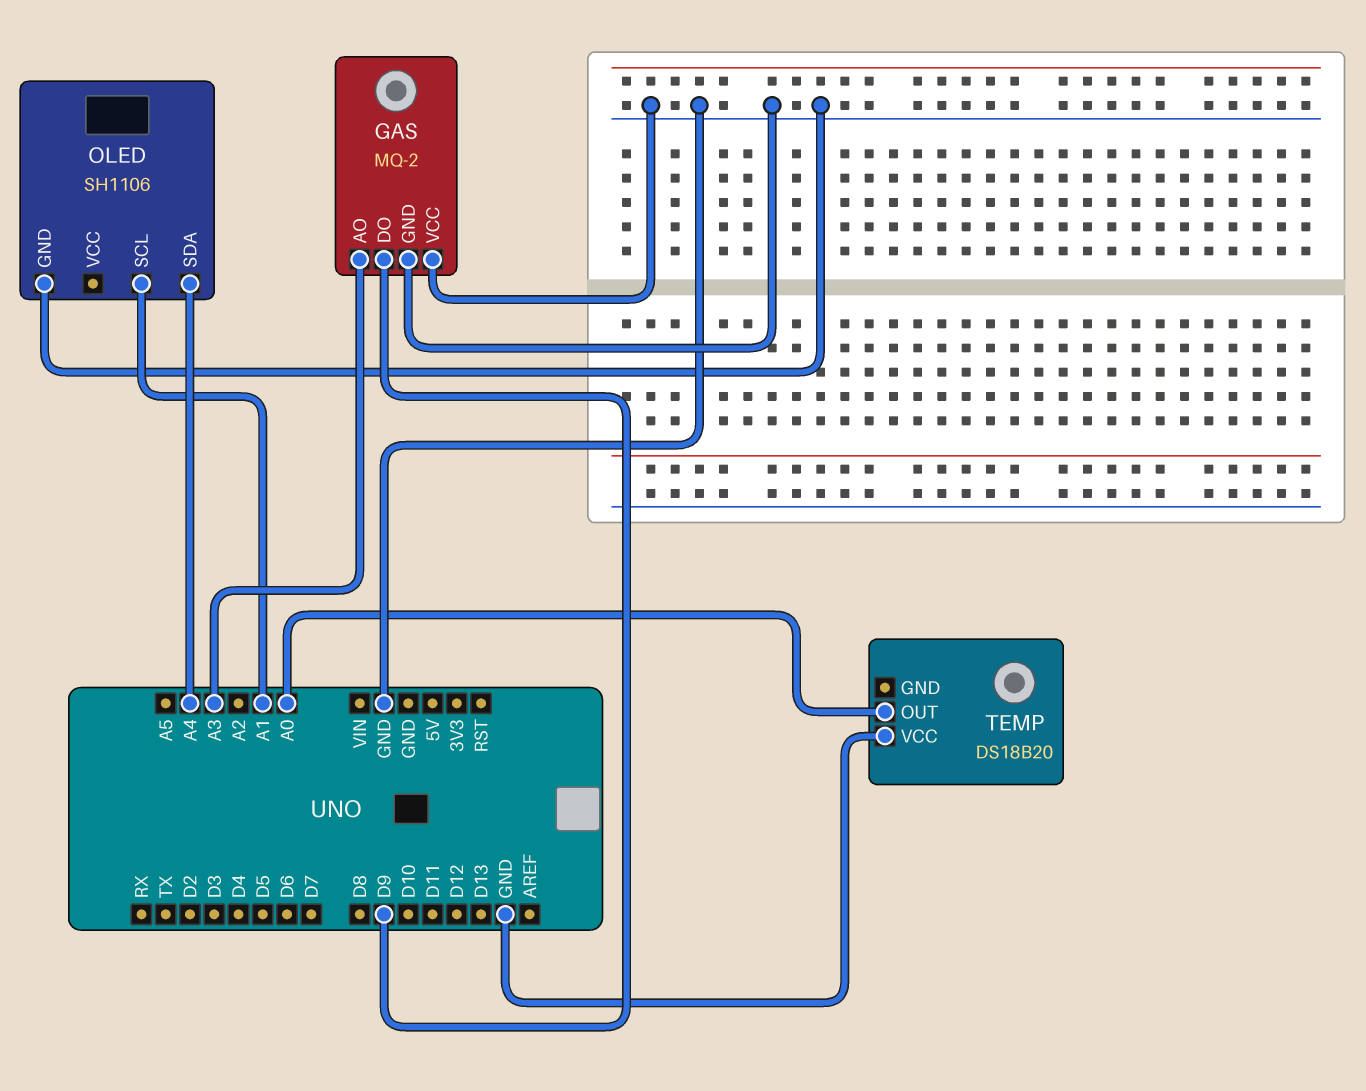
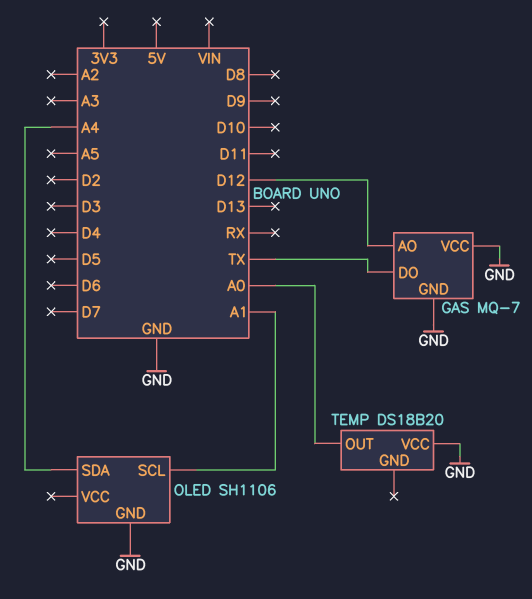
GAS: MQ-2 -> MQ-7
GAS pin AO: A3 -> D12
GAS pin DO: D9 -> TX

